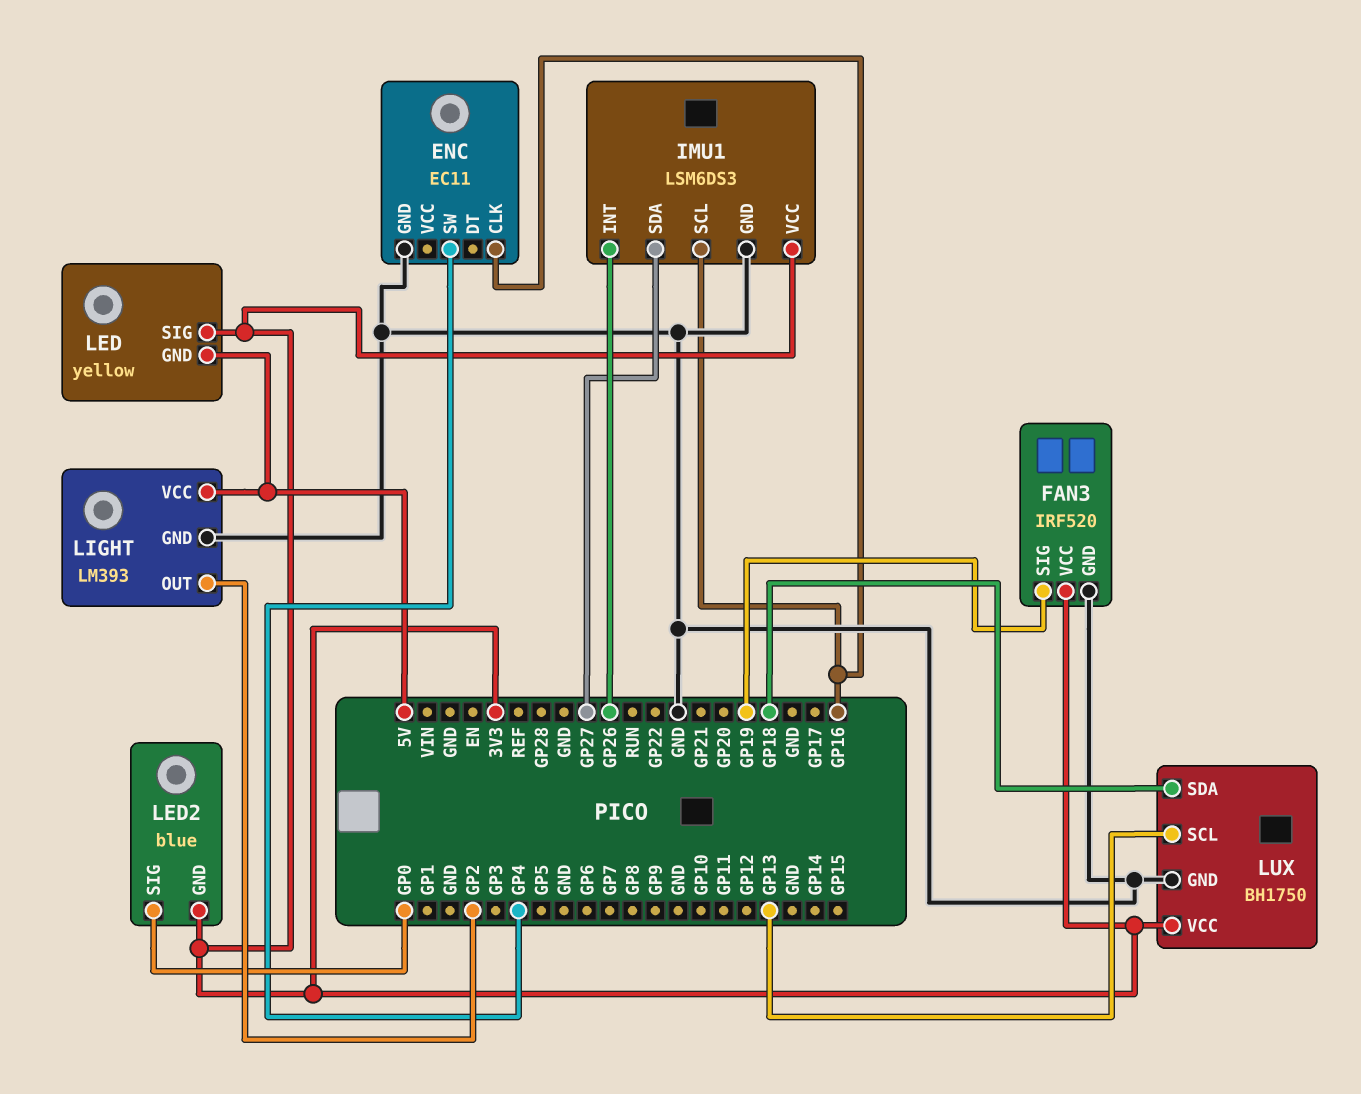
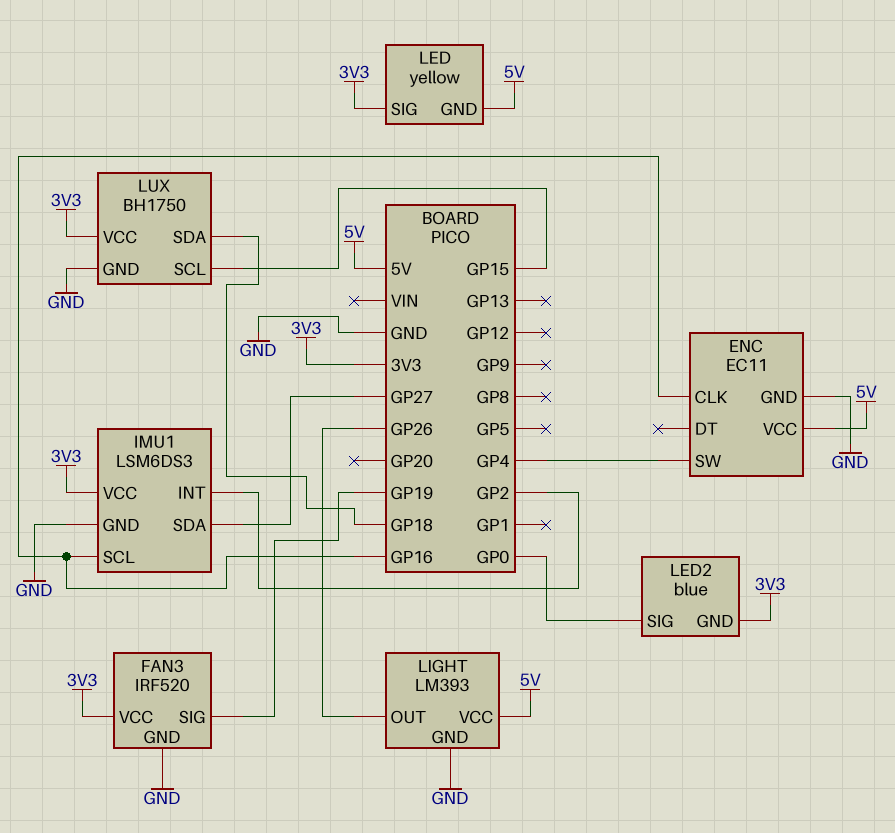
ENC pin VCC: none -> 5V
IMU1 pin INT: GP26 -> GP2
LIGHT pin OUT: GP2 -> GP26
LUX pin SCL: GP13 -> GP15

